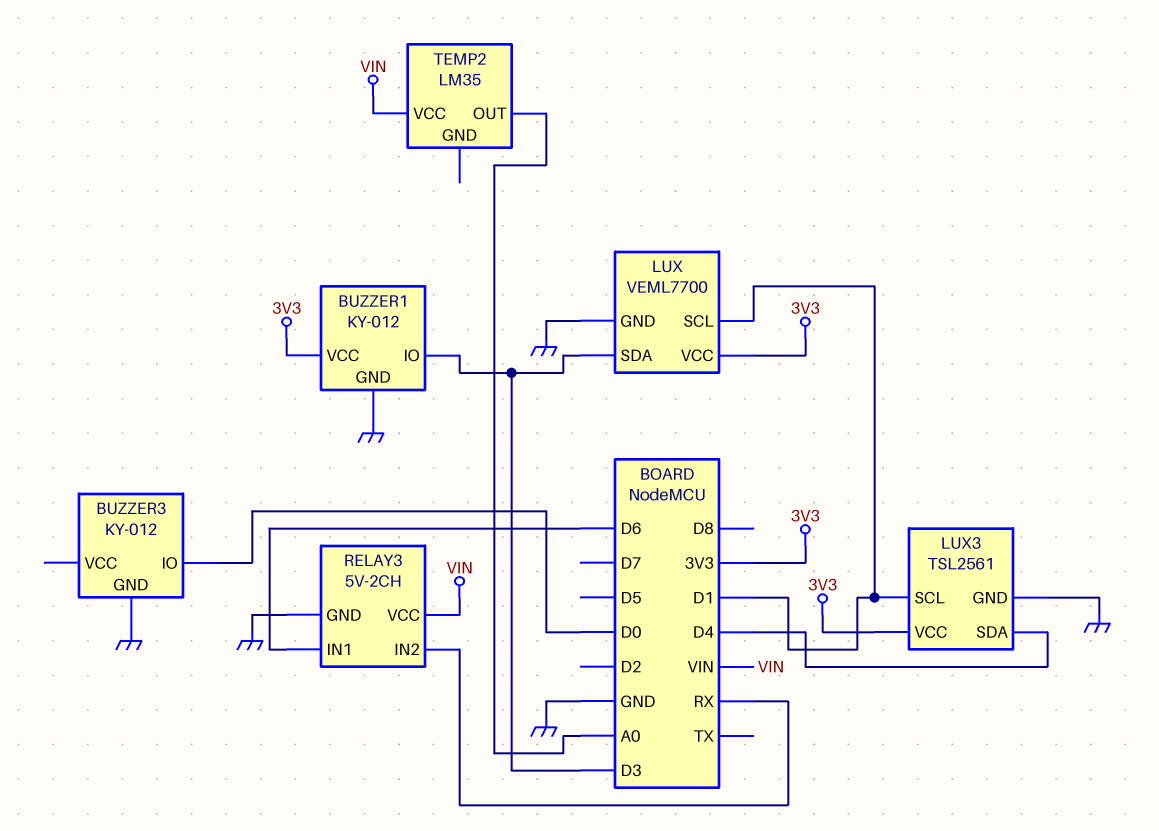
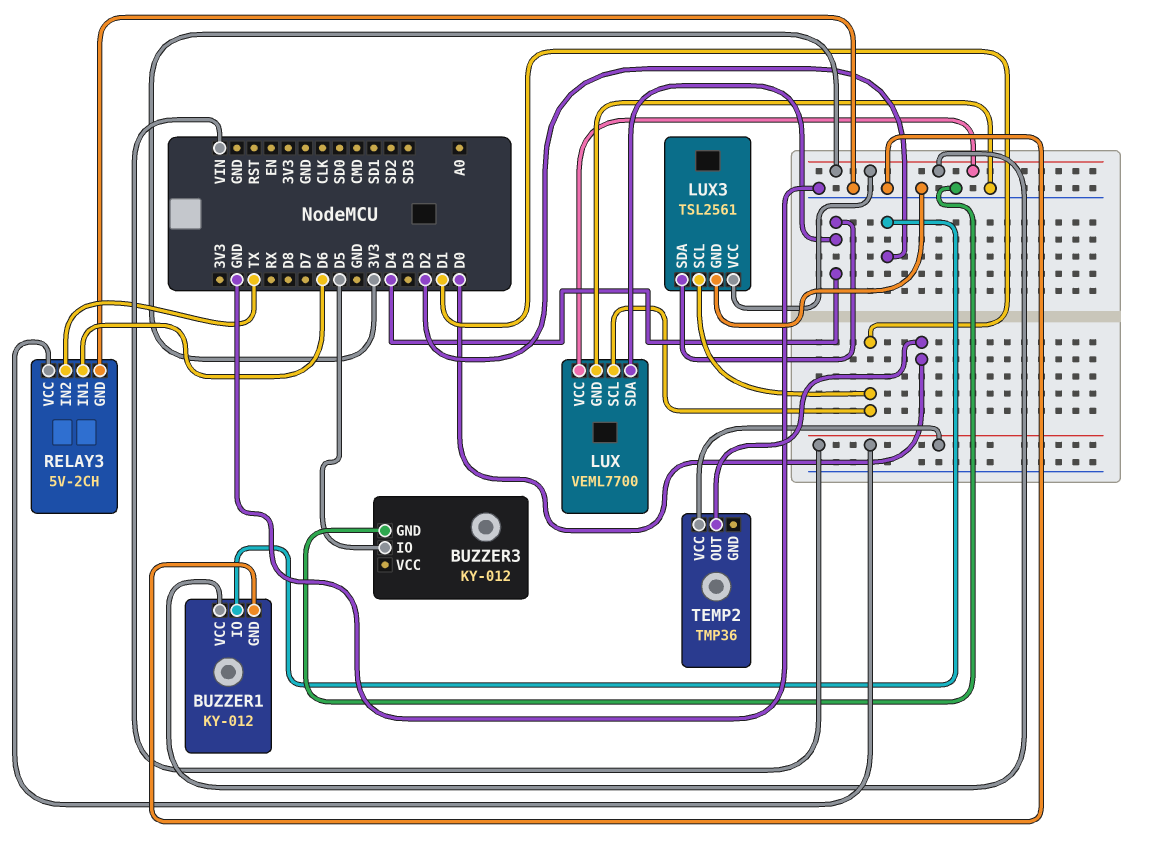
BUZZER1 pin IO: D3 -> D2
BUZZER3 pin IO: D0 -> D5
LUX pin SDA: D3 -> D4
RELAY3 pin IN2: RX -> TX
TEMP2: LM35 -> TMP36
TEMP2 pin OUT: A0 -> D0

